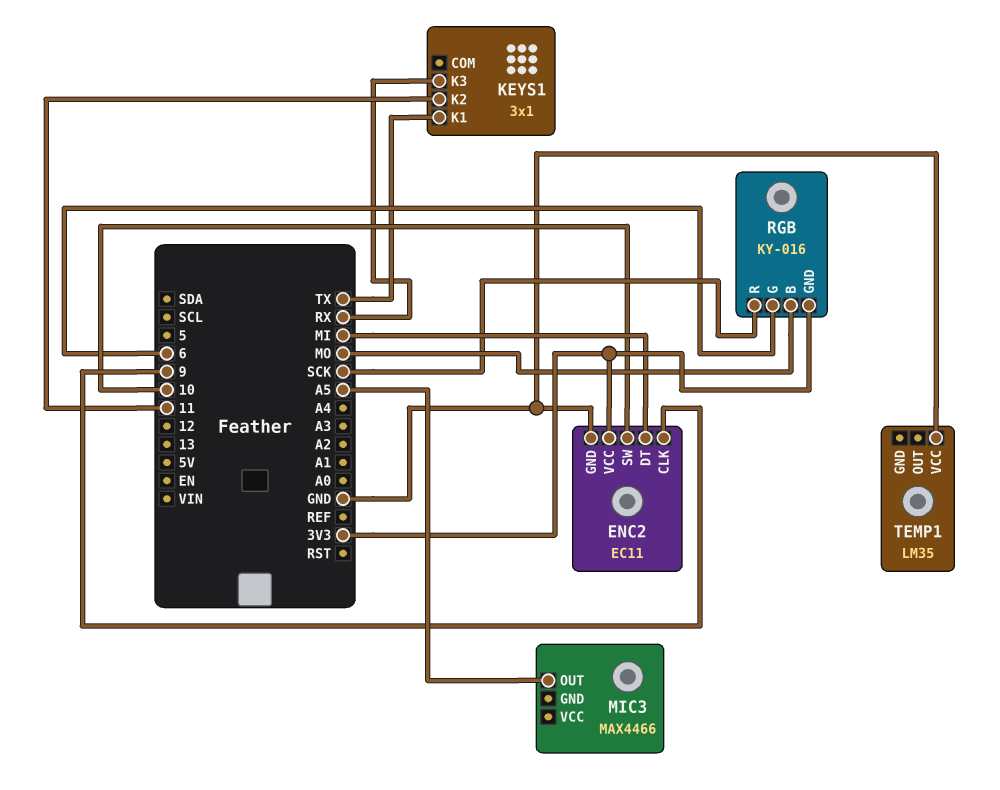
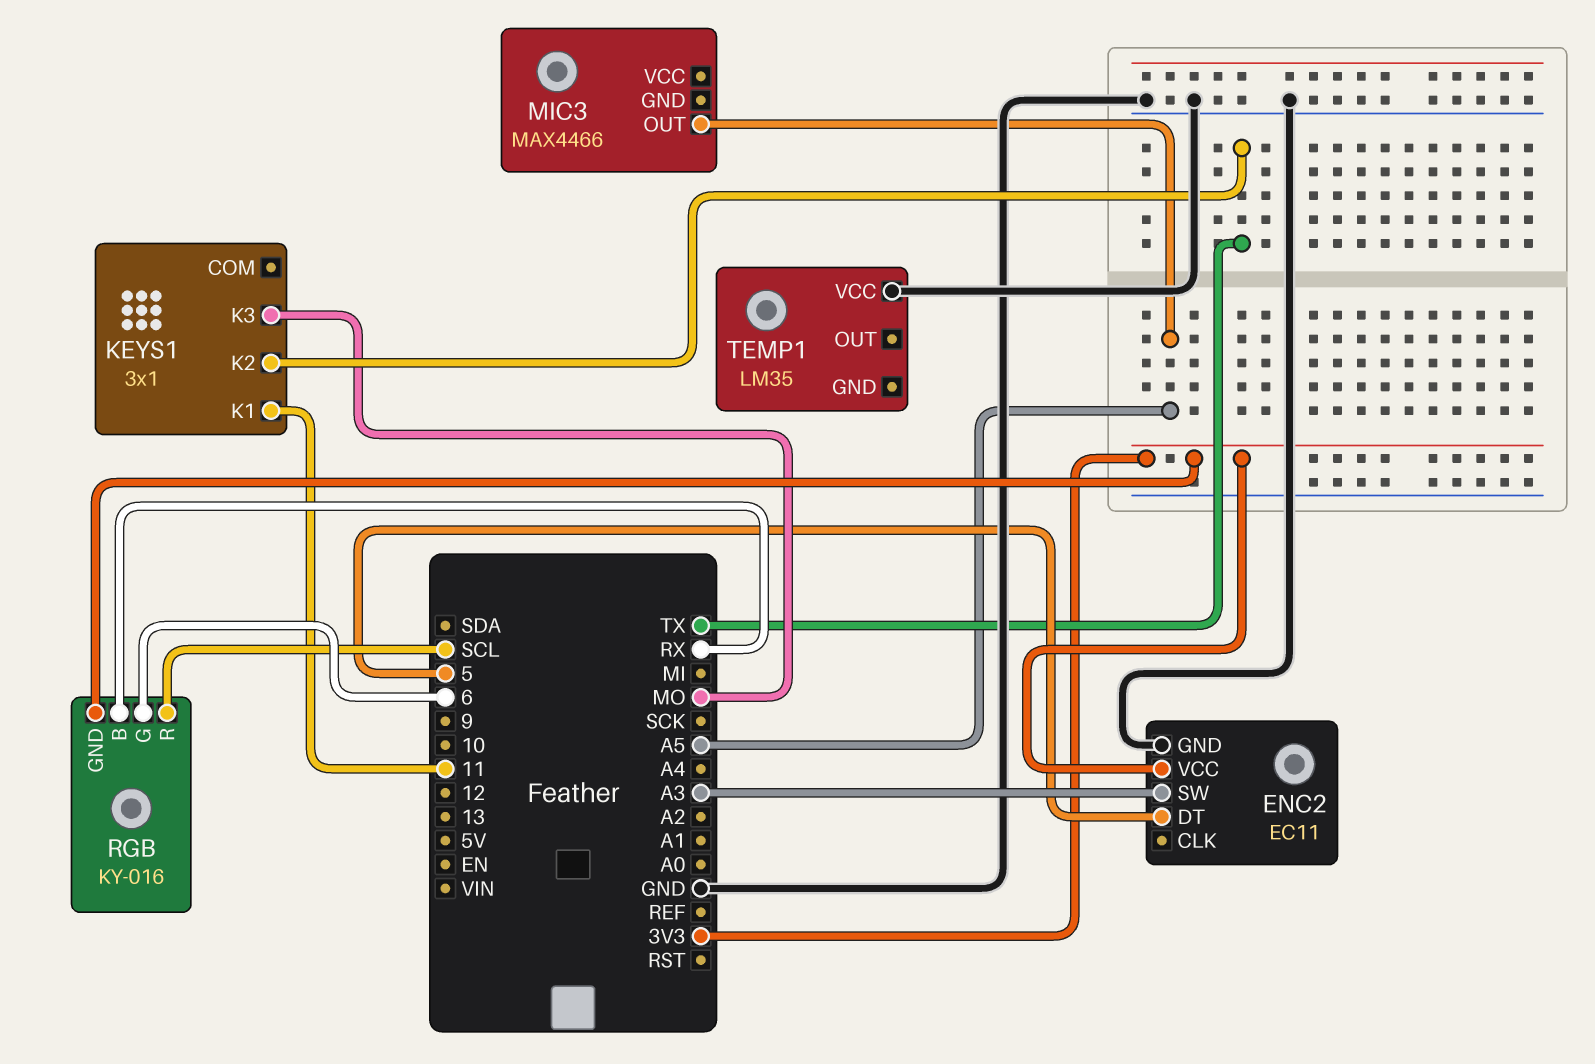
ENC2 pin CLK: 9 -> none
ENC2 pin DT: MI -> 5
ENC2 pin SW: 10 -> A3
KEYS1 pin K1: TX -> 11
KEYS1 pin K2: 11 -> TX
KEYS1 pin K3: RX -> MO
RGB pin B: MO -> RX
RGB pin R: SCK -> SCL

